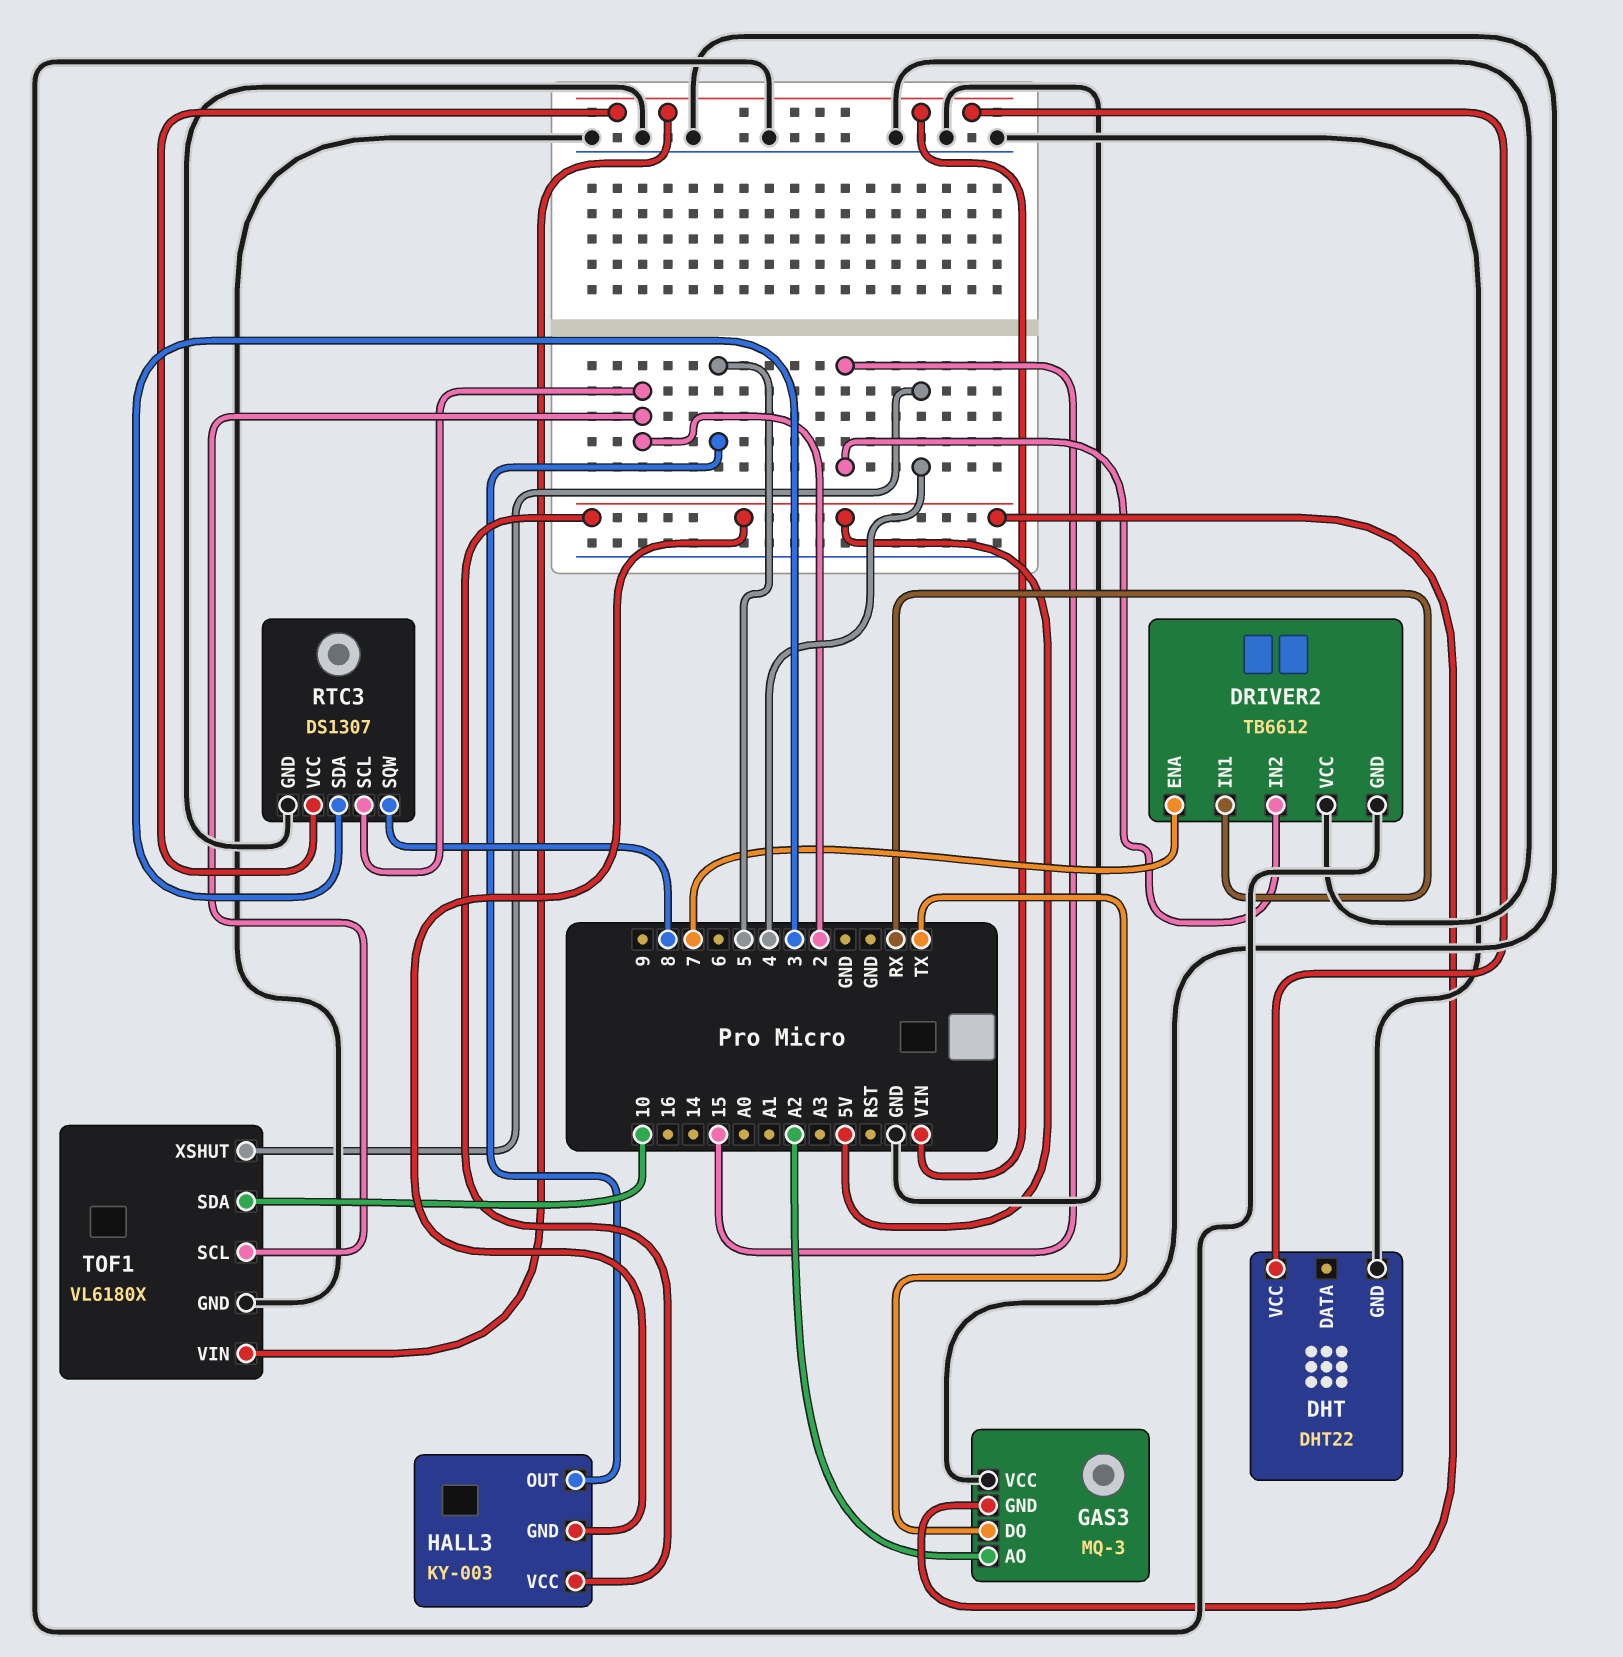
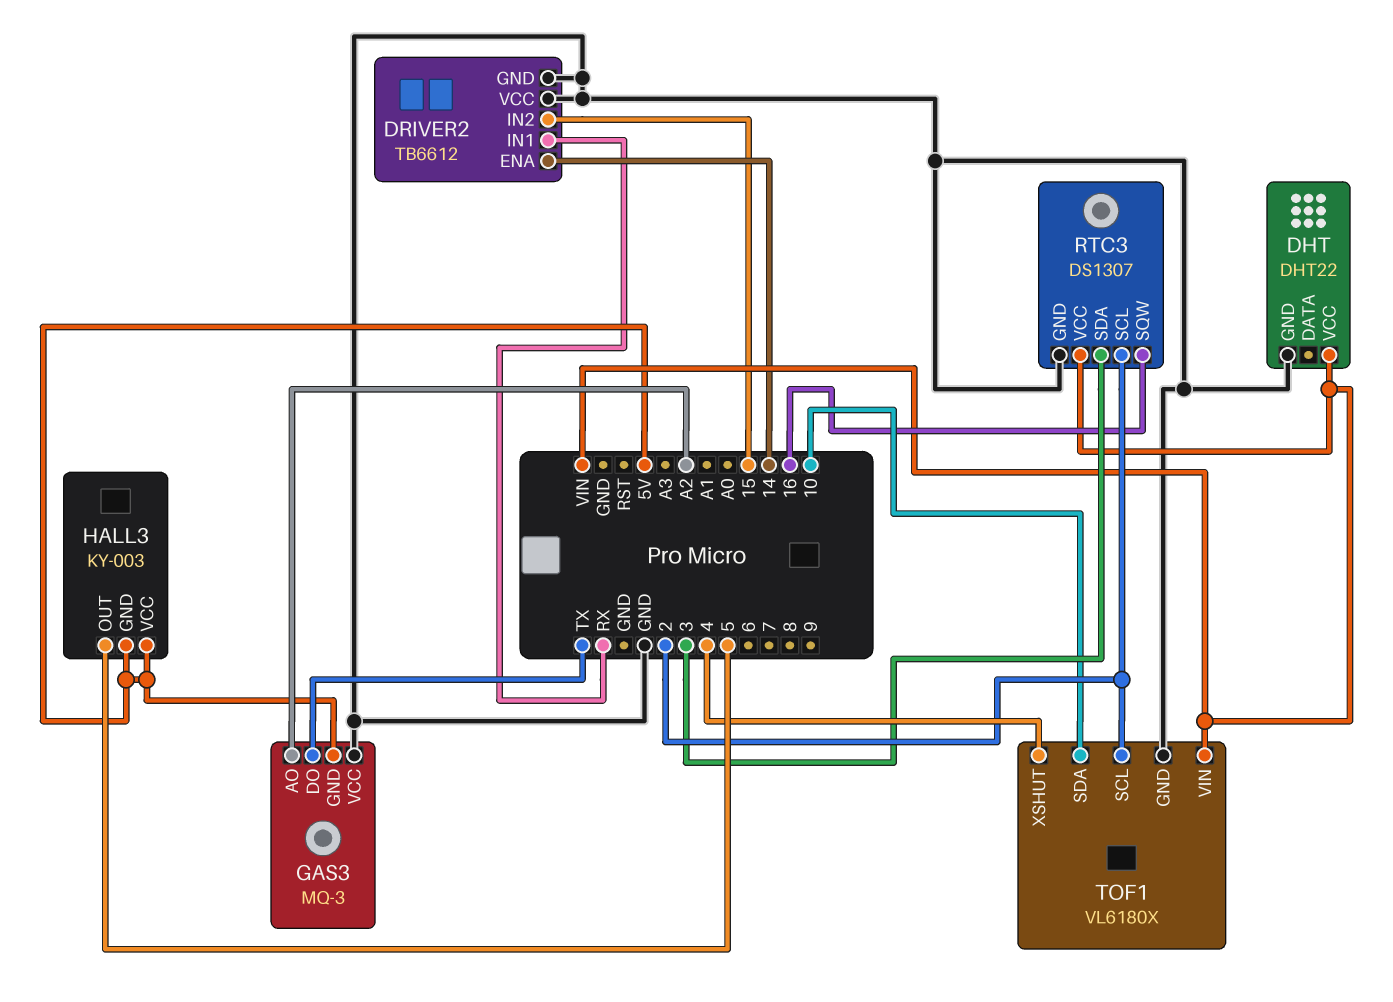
DRIVER2 pin ENA: 7 -> 14
RTC3 pin SQW: 8 -> 16

